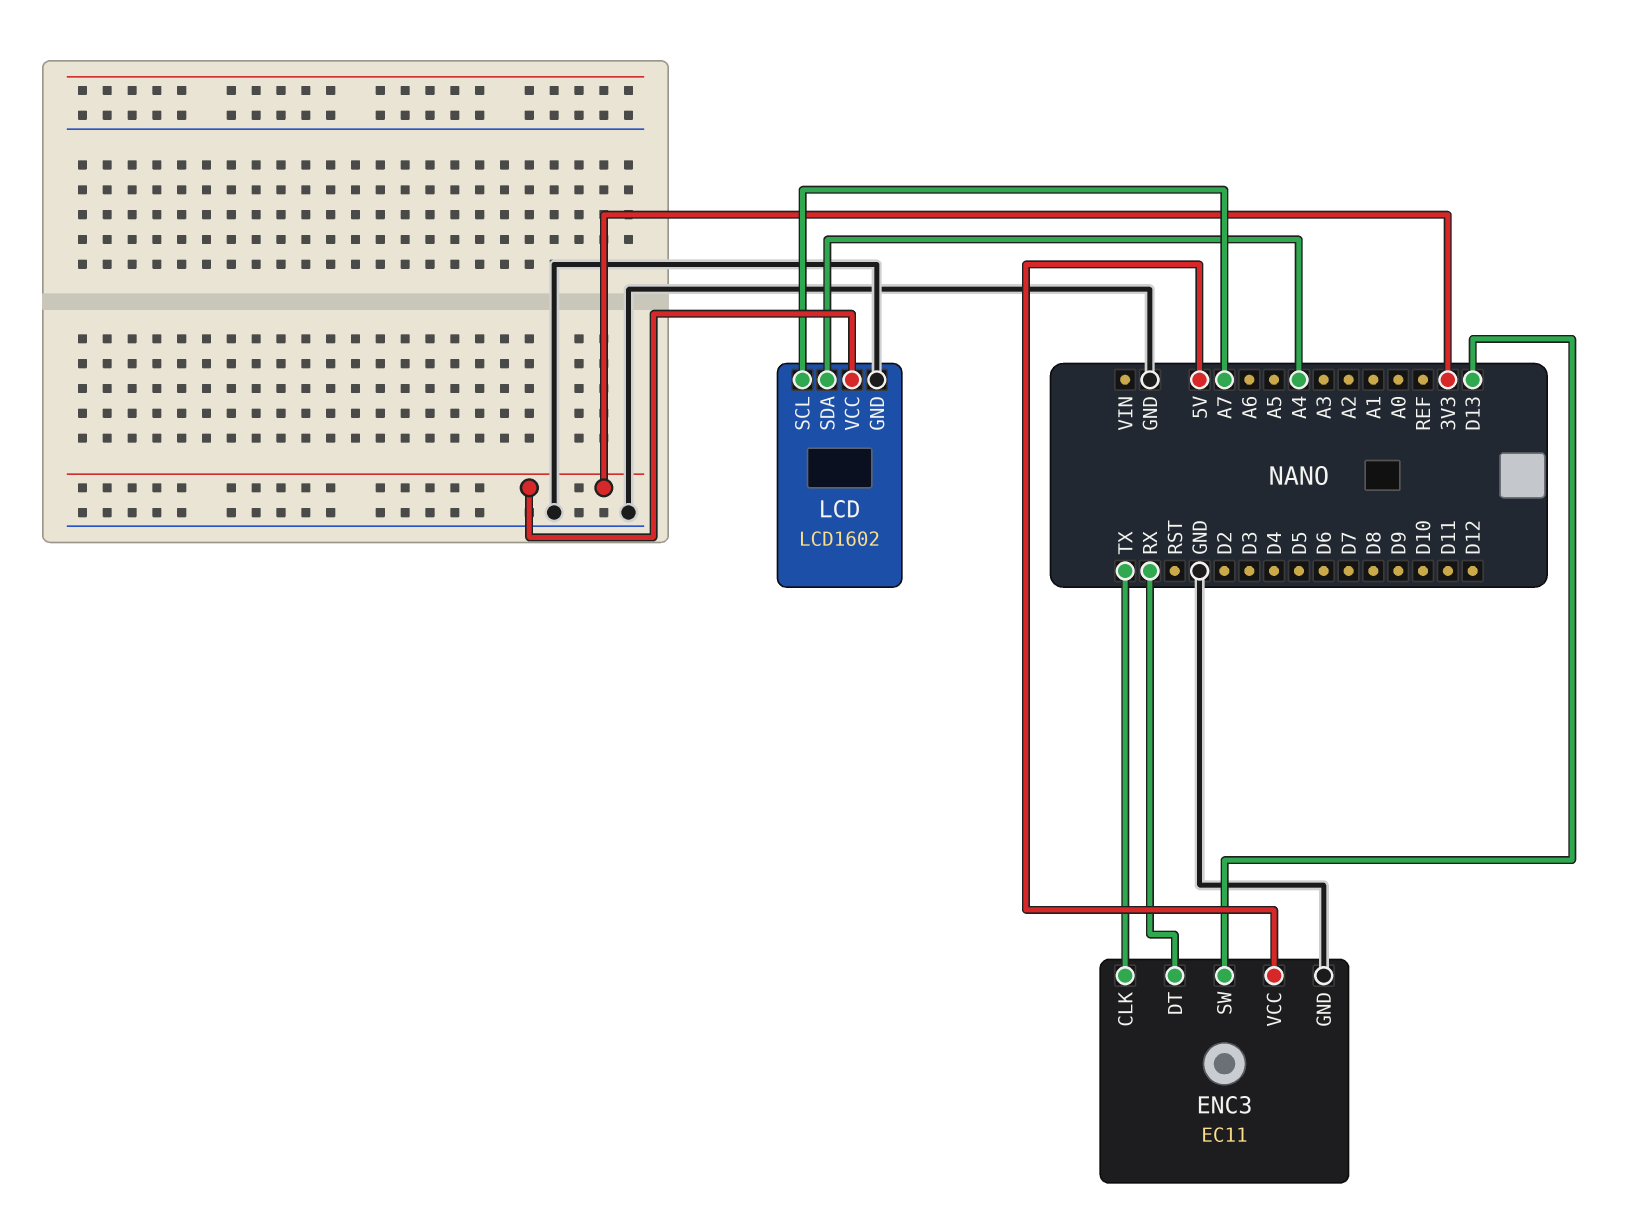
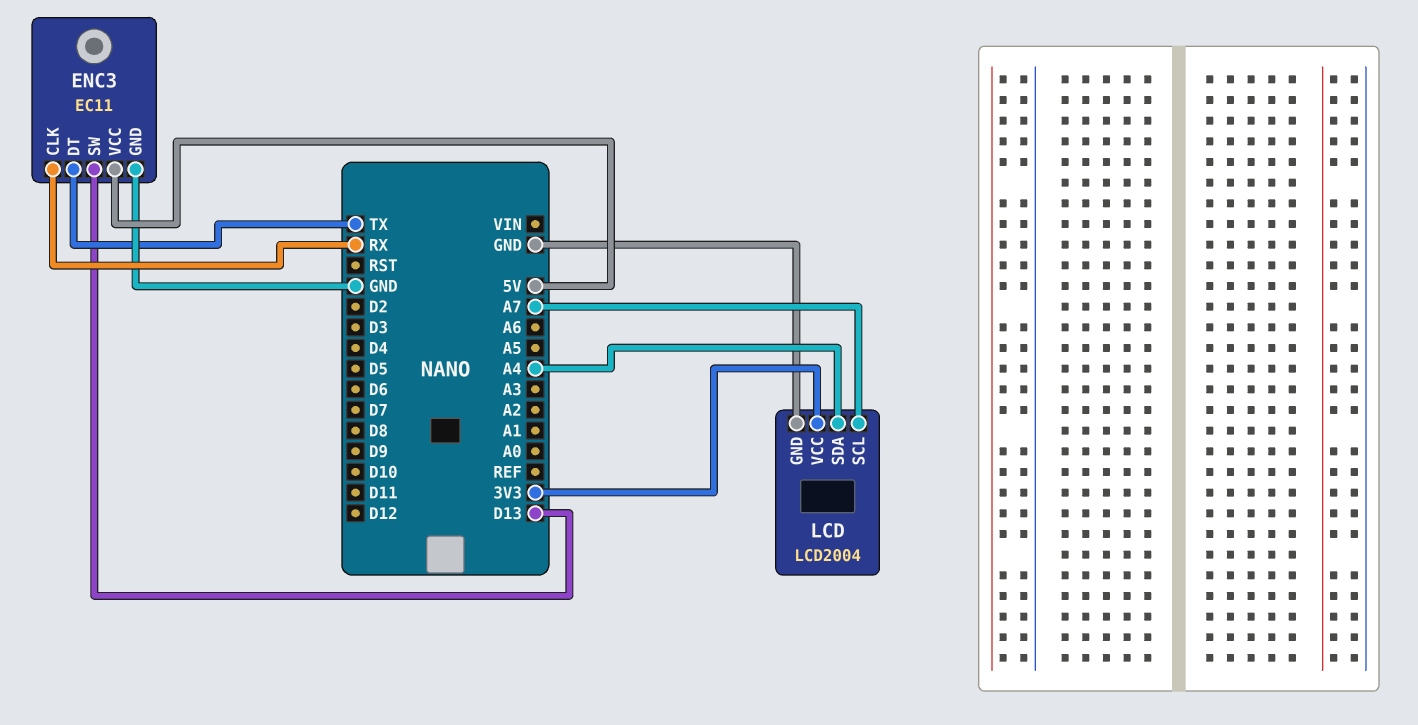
ENC3 pin CLK: TX -> RX
ENC3 pin DT: RX -> TX
LCD: LCD1602 -> LCD2004

